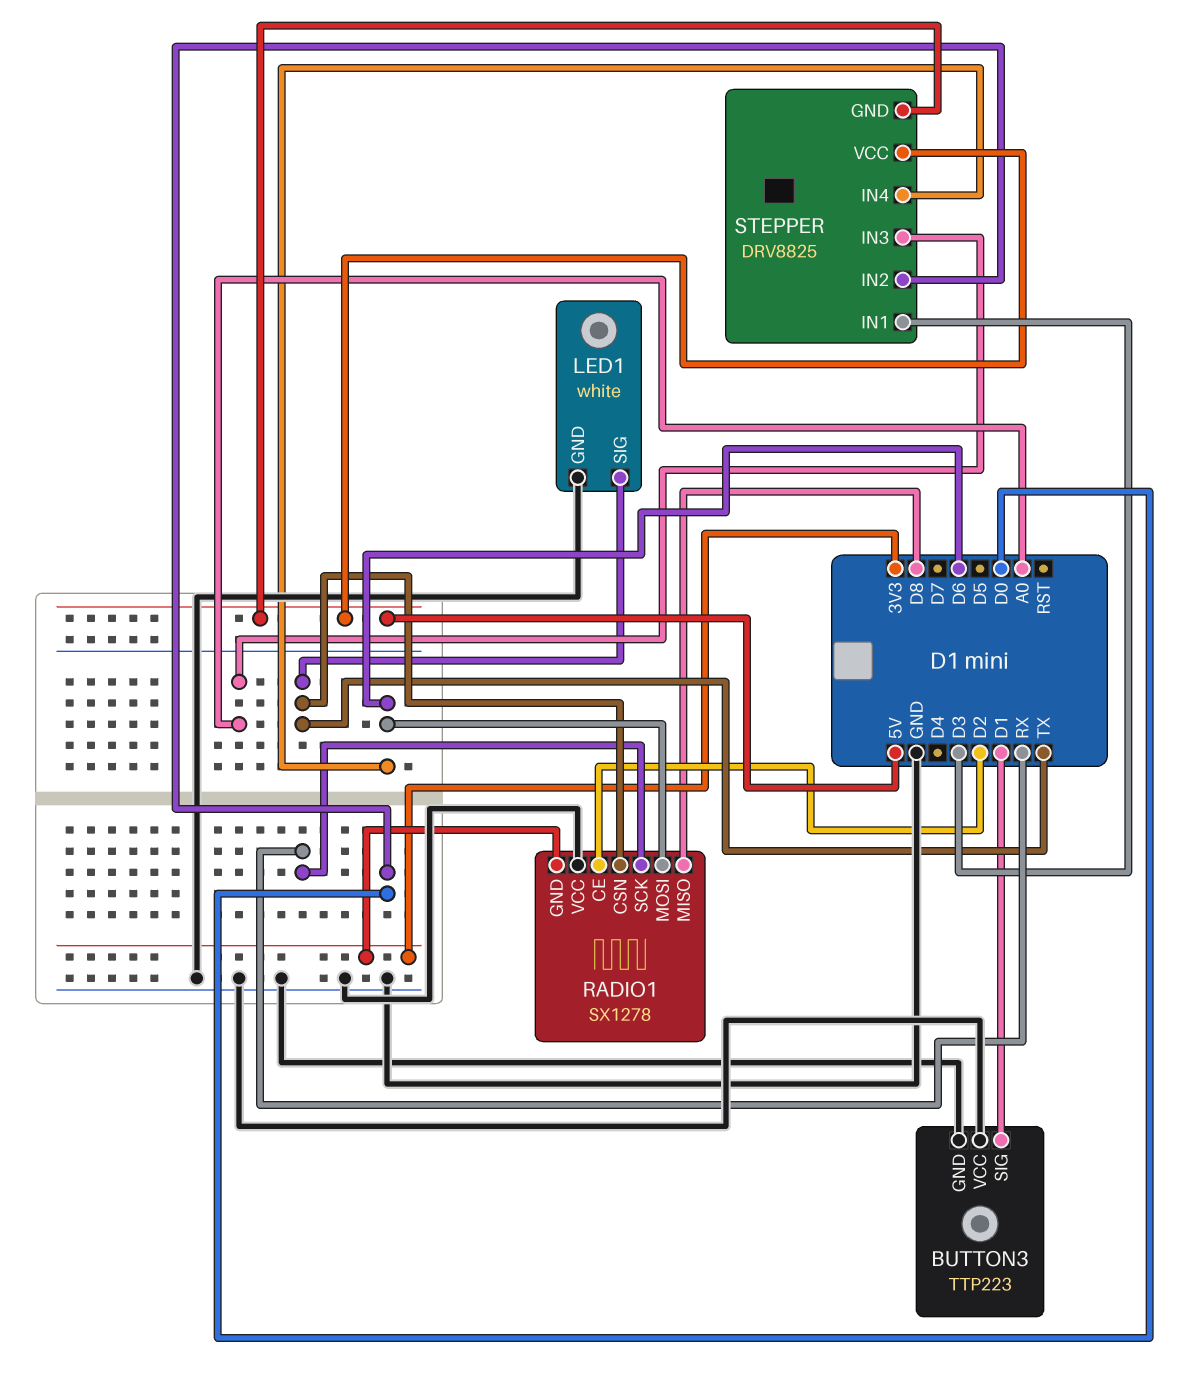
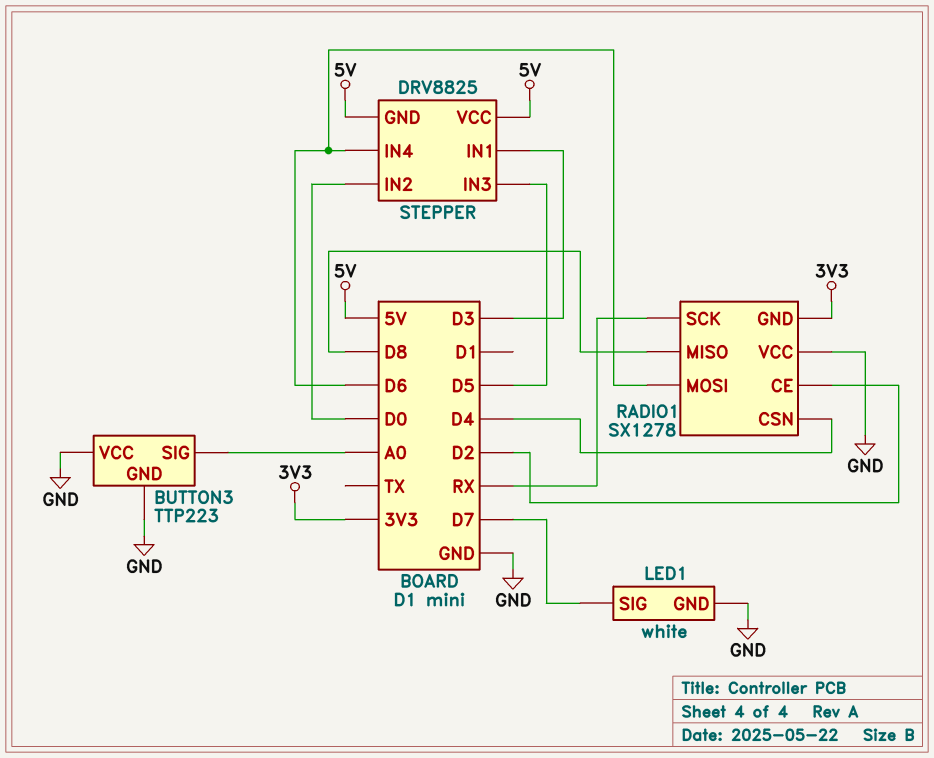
BUTTON3 pin SIG: D1 -> A0
LED1 pin SIG: TX -> D7
RADIO1 pin CSN: TX -> D4
STEPPER pin IN3: A0 -> D5

